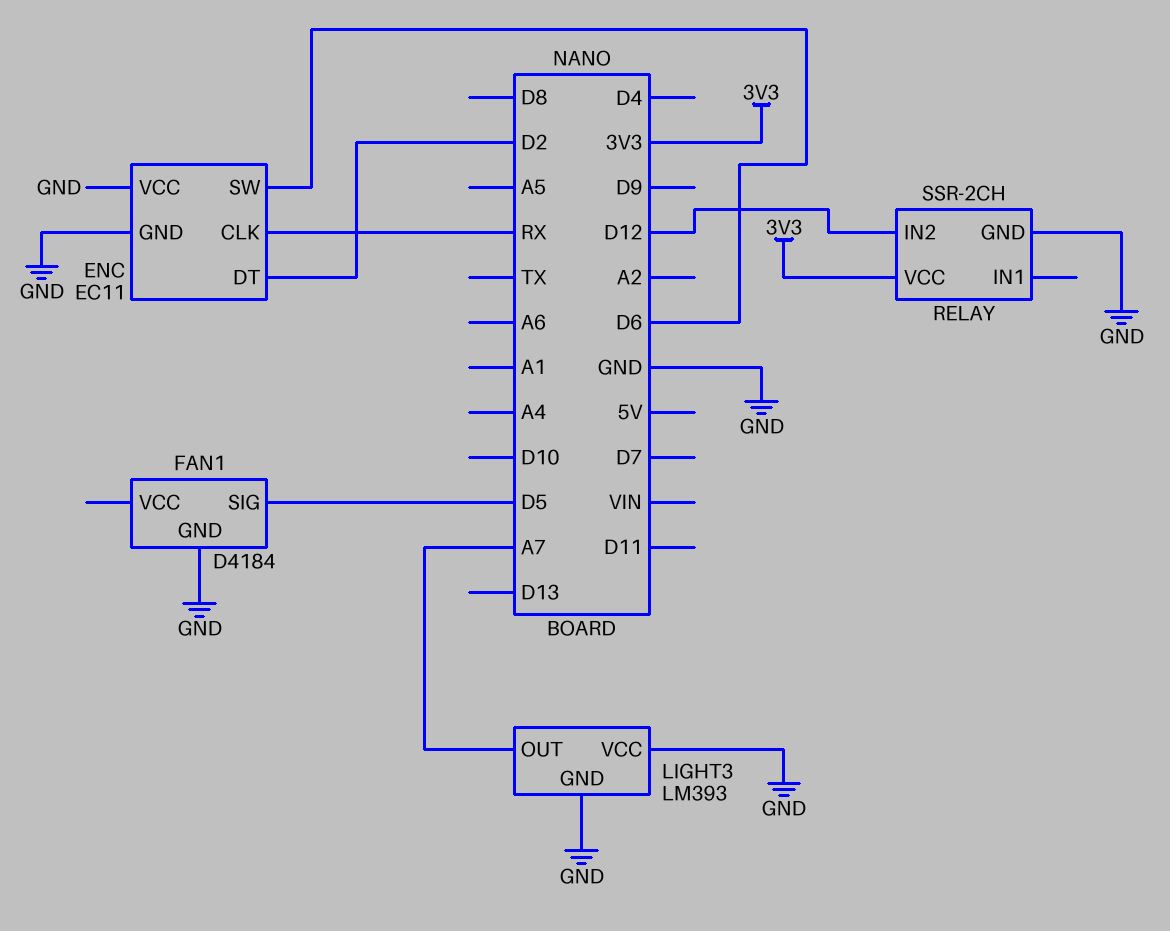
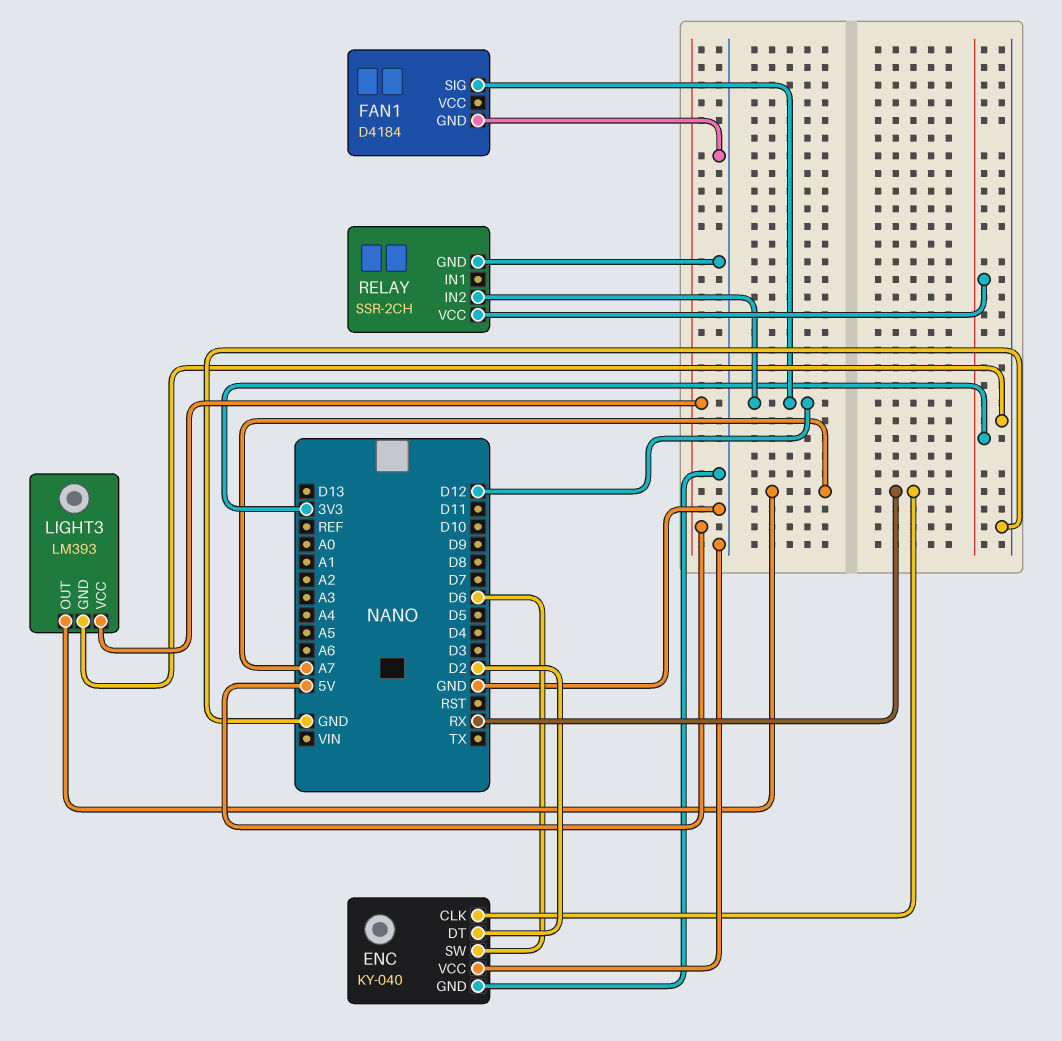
ENC: EC11 -> KY-040
FAN1 pin SIG: D5 -> D12
LIGHT3 pin VCC: GND -> 5V

